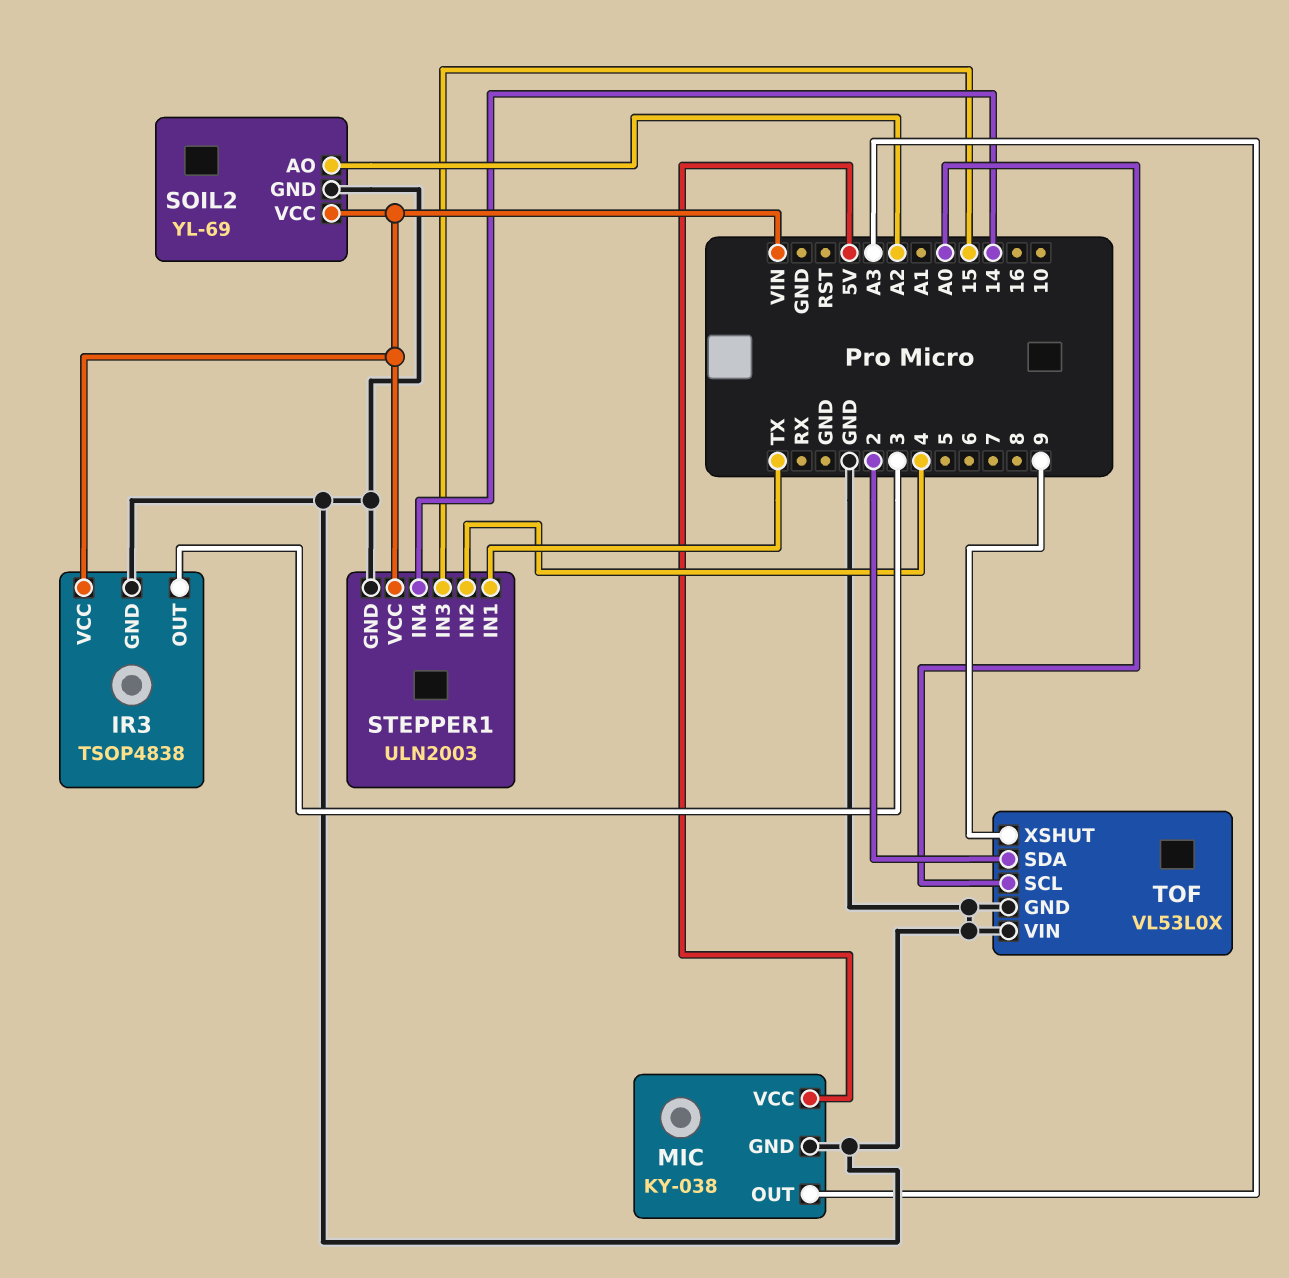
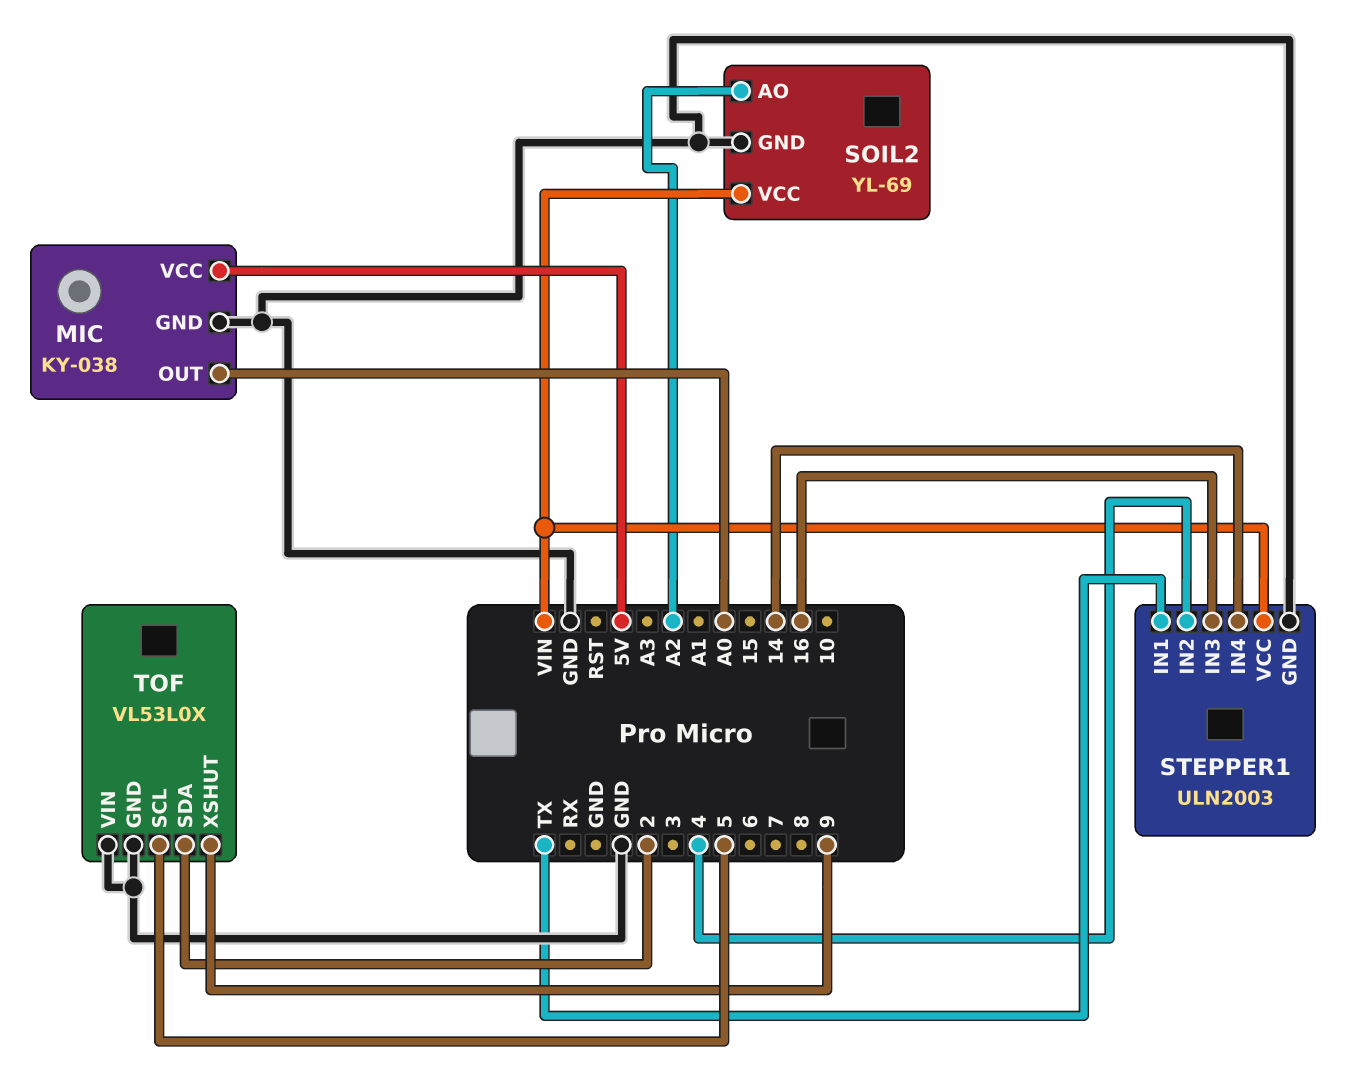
IR3: TSOP4838 -> none
IR3 pin GND: GND -> none
IR3 pin OUT: 3 -> none
IR3 pin VCC: VIN -> none
MIC pin OUT: A3 -> A0
STEPPER1 pin IN3: 15 -> 16
TOF pin SCL: A0 -> 5

